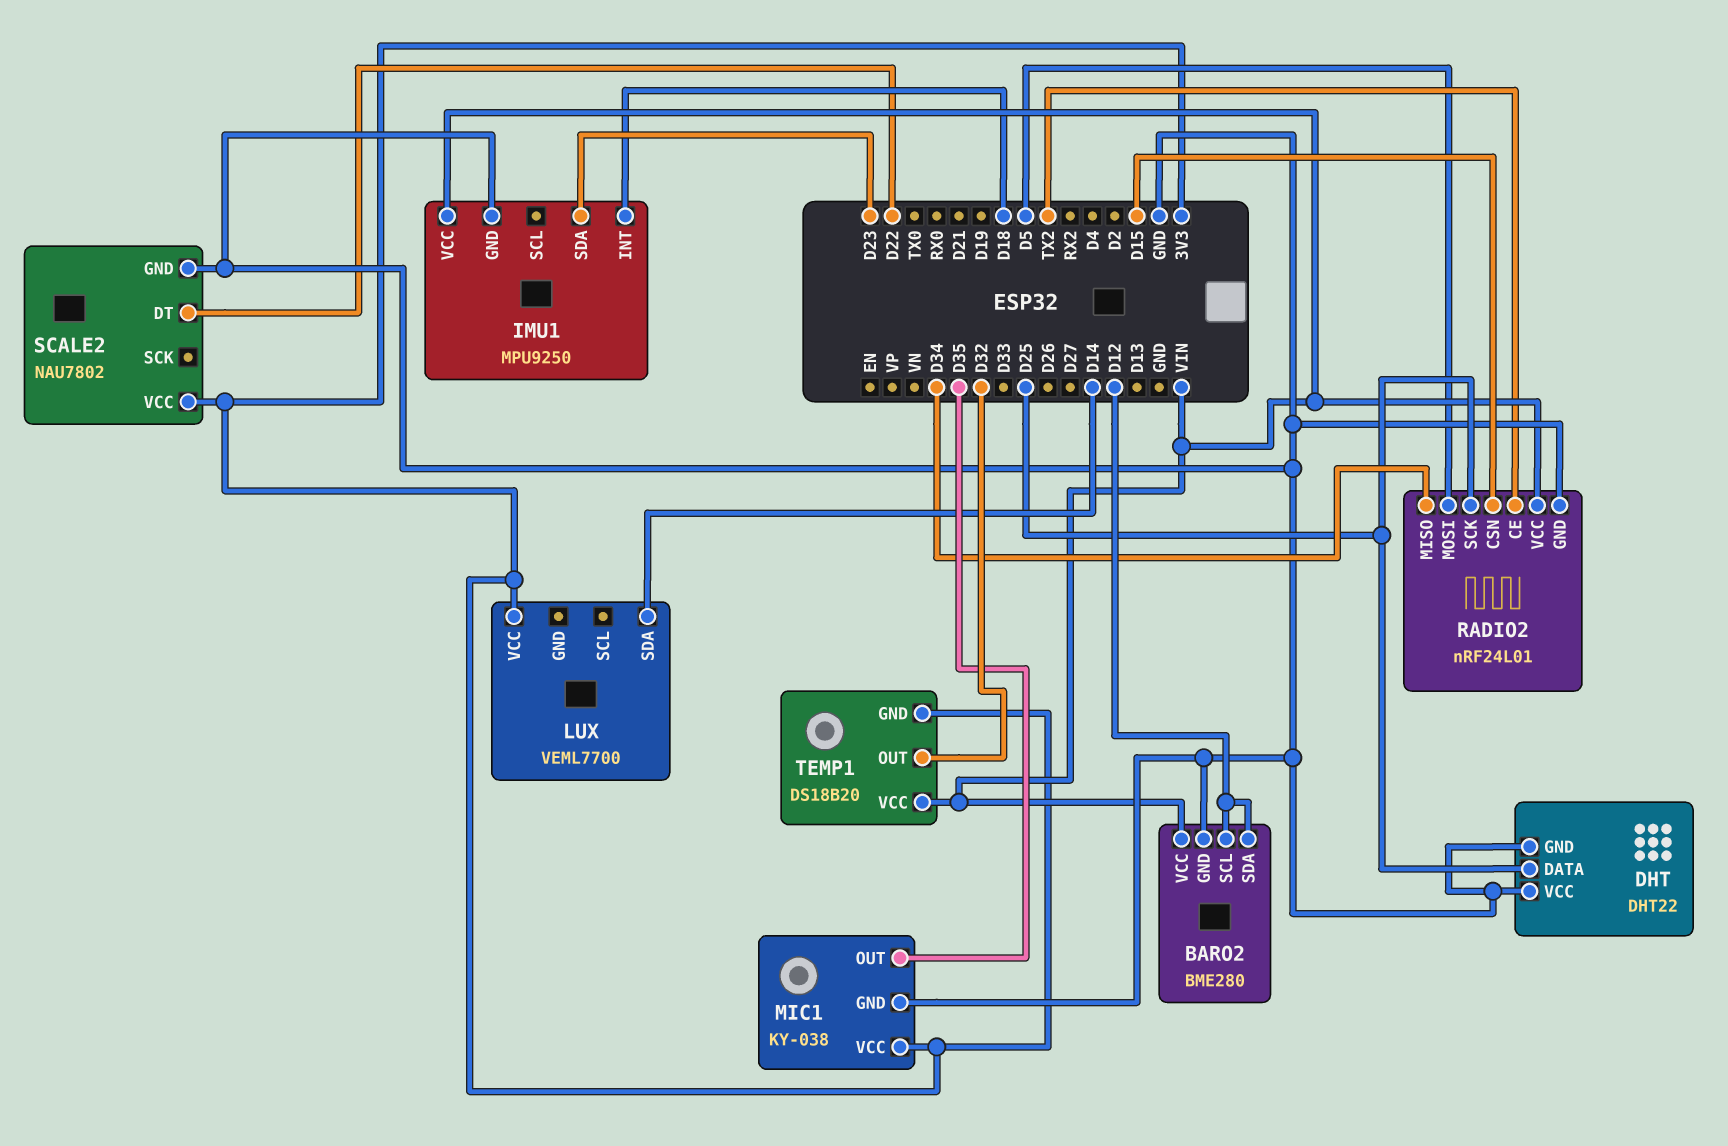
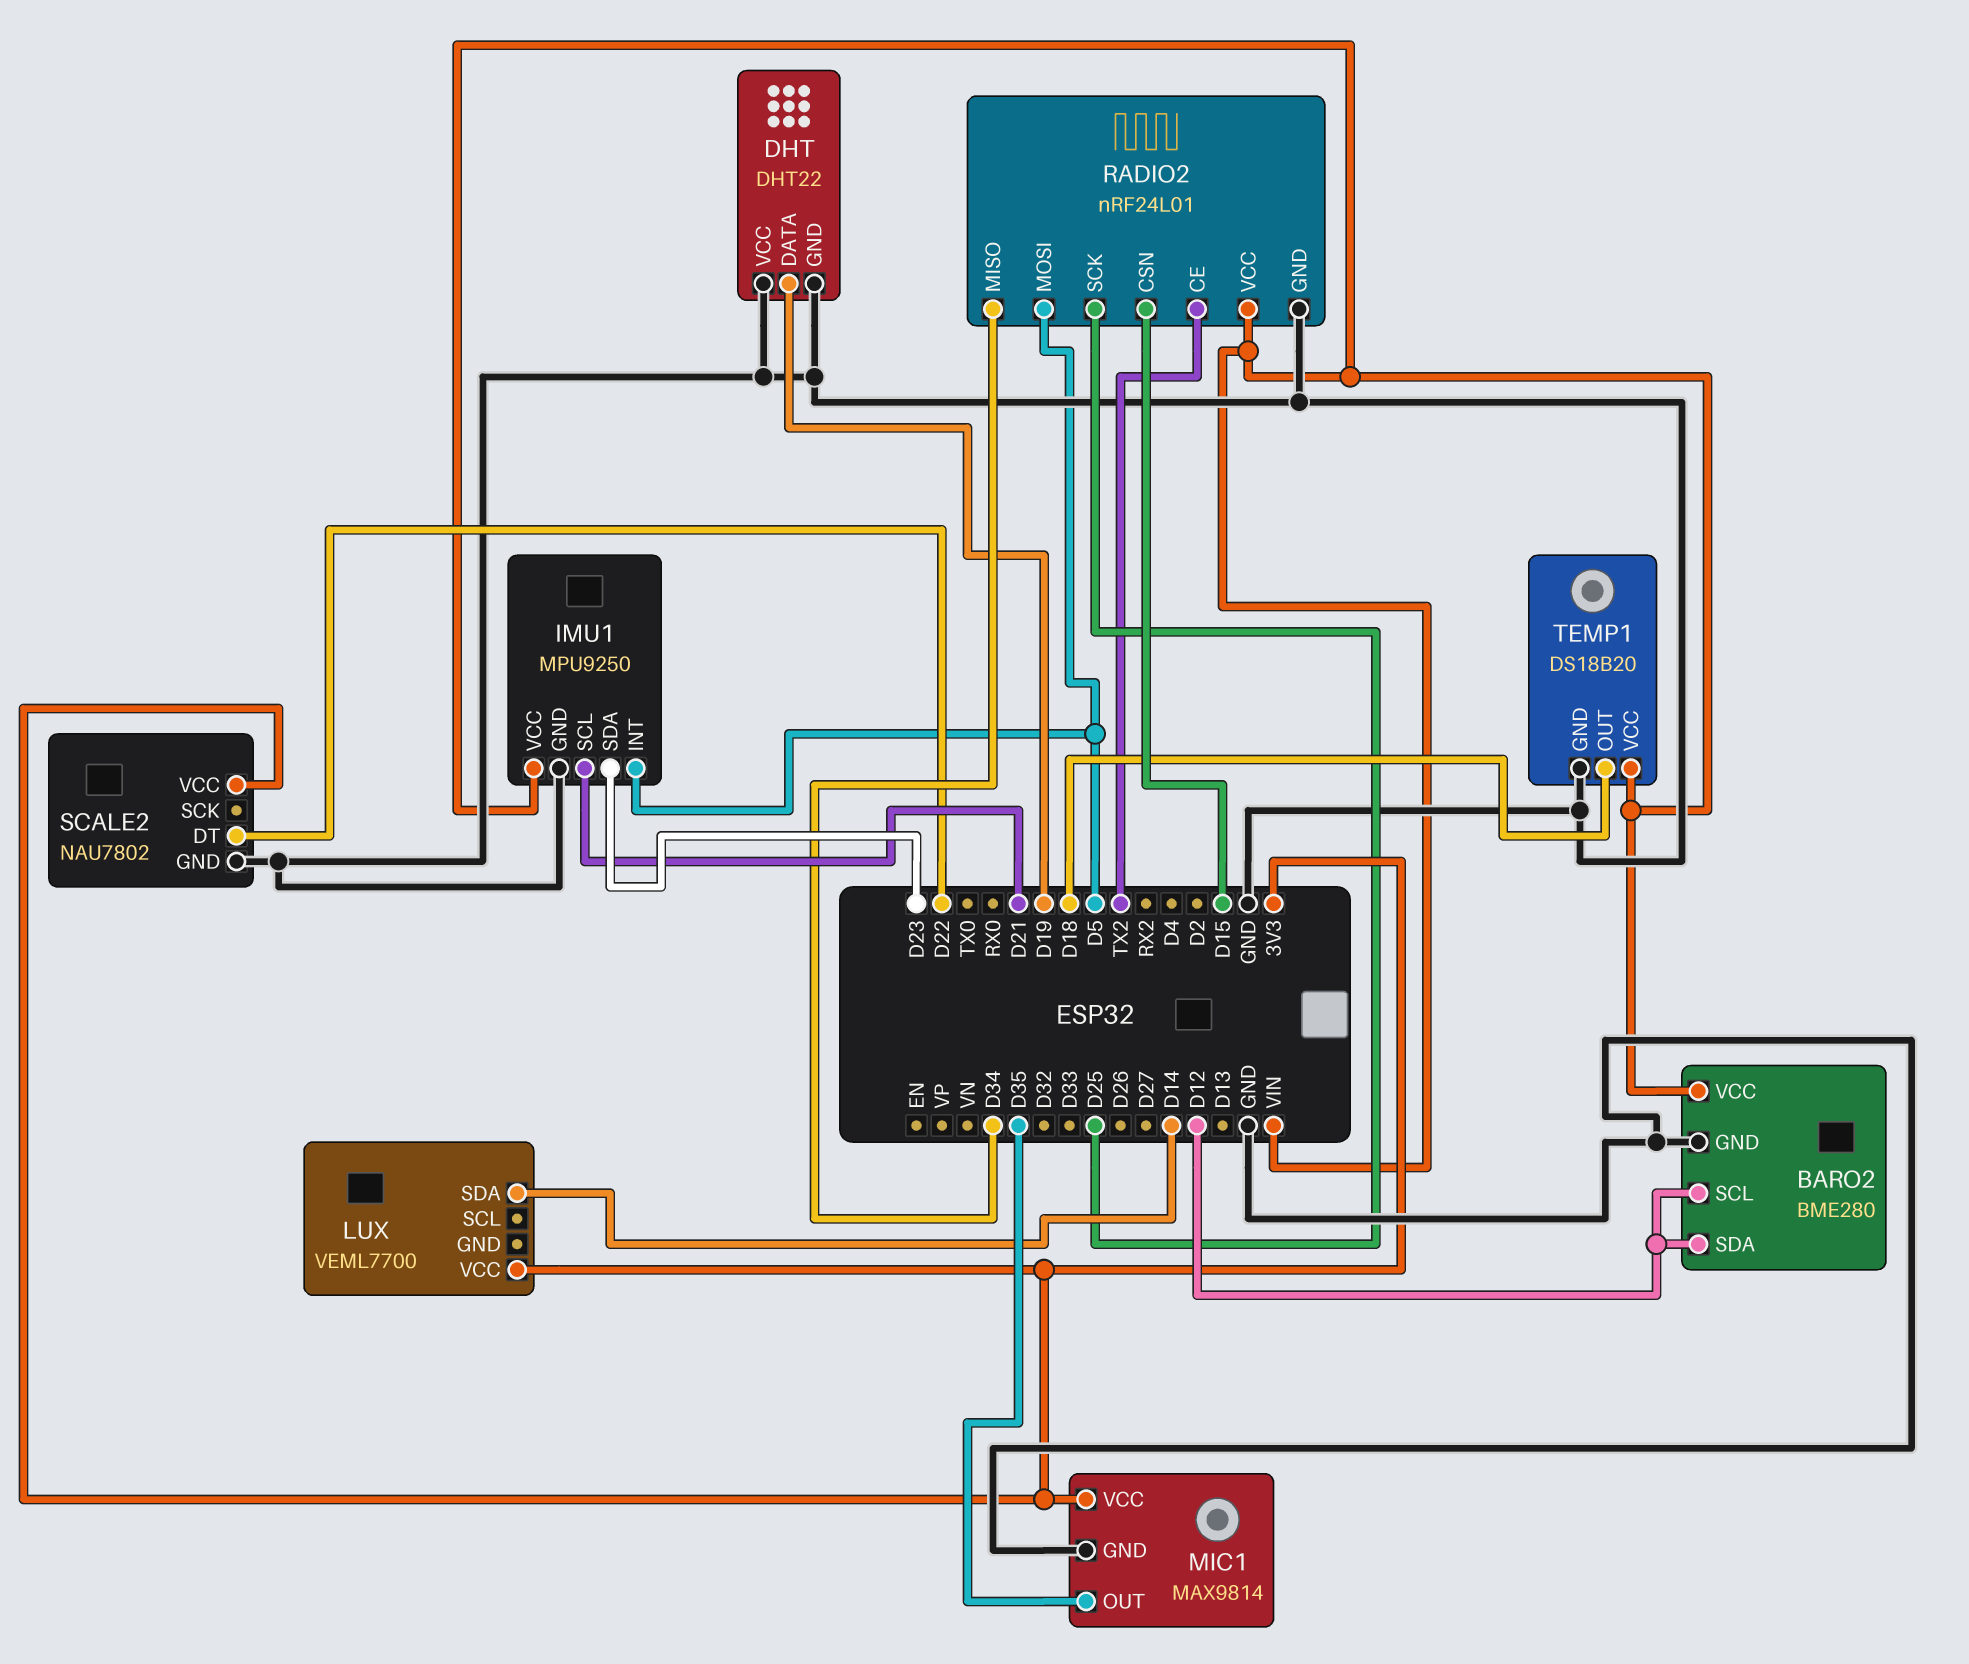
DHT pin DATA: D25 -> D19
IMU1 pin INT: D18 -> D5
IMU1 pin SCL: none -> D21
MIC1: KY-038 -> MAX9814
TEMP1 pin GND: 3V3 -> GND
TEMP1 pin OUT: D32 -> D18

